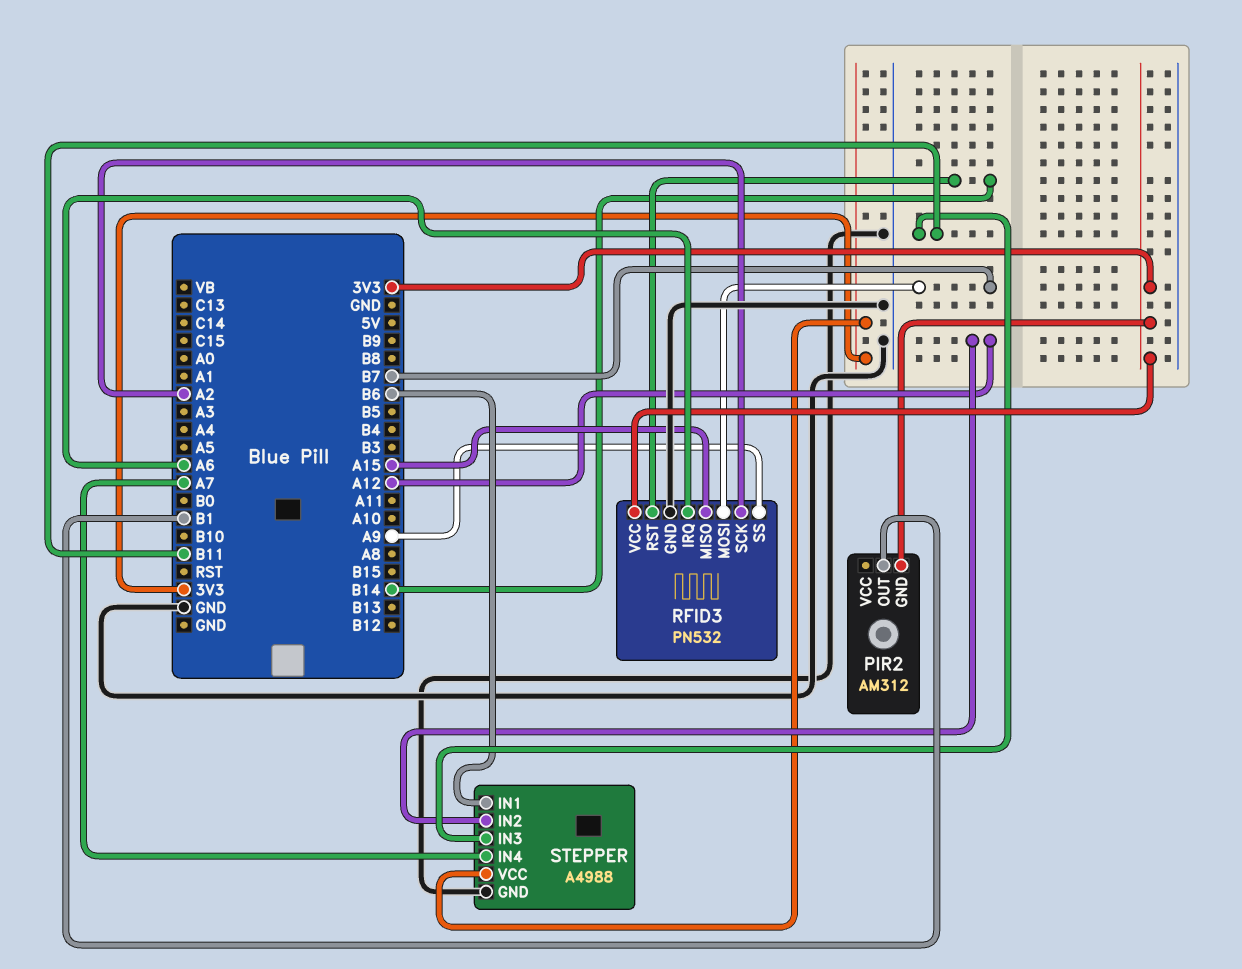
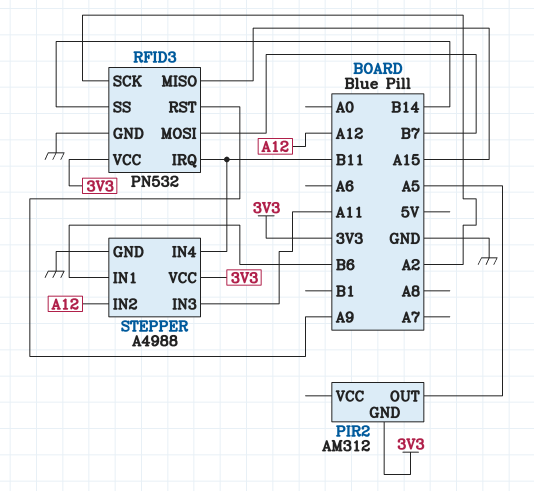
PIR2 pin OUT: B1 -> A5
RFID3 pin IRQ: A6 -> B11
RFID3 pin RST: B14 -> A9
RFID3 pin SS: A9 -> B14
STEPPER pin IN3: B11 -> A11
STEPPER pin IN4: A7 -> B11

